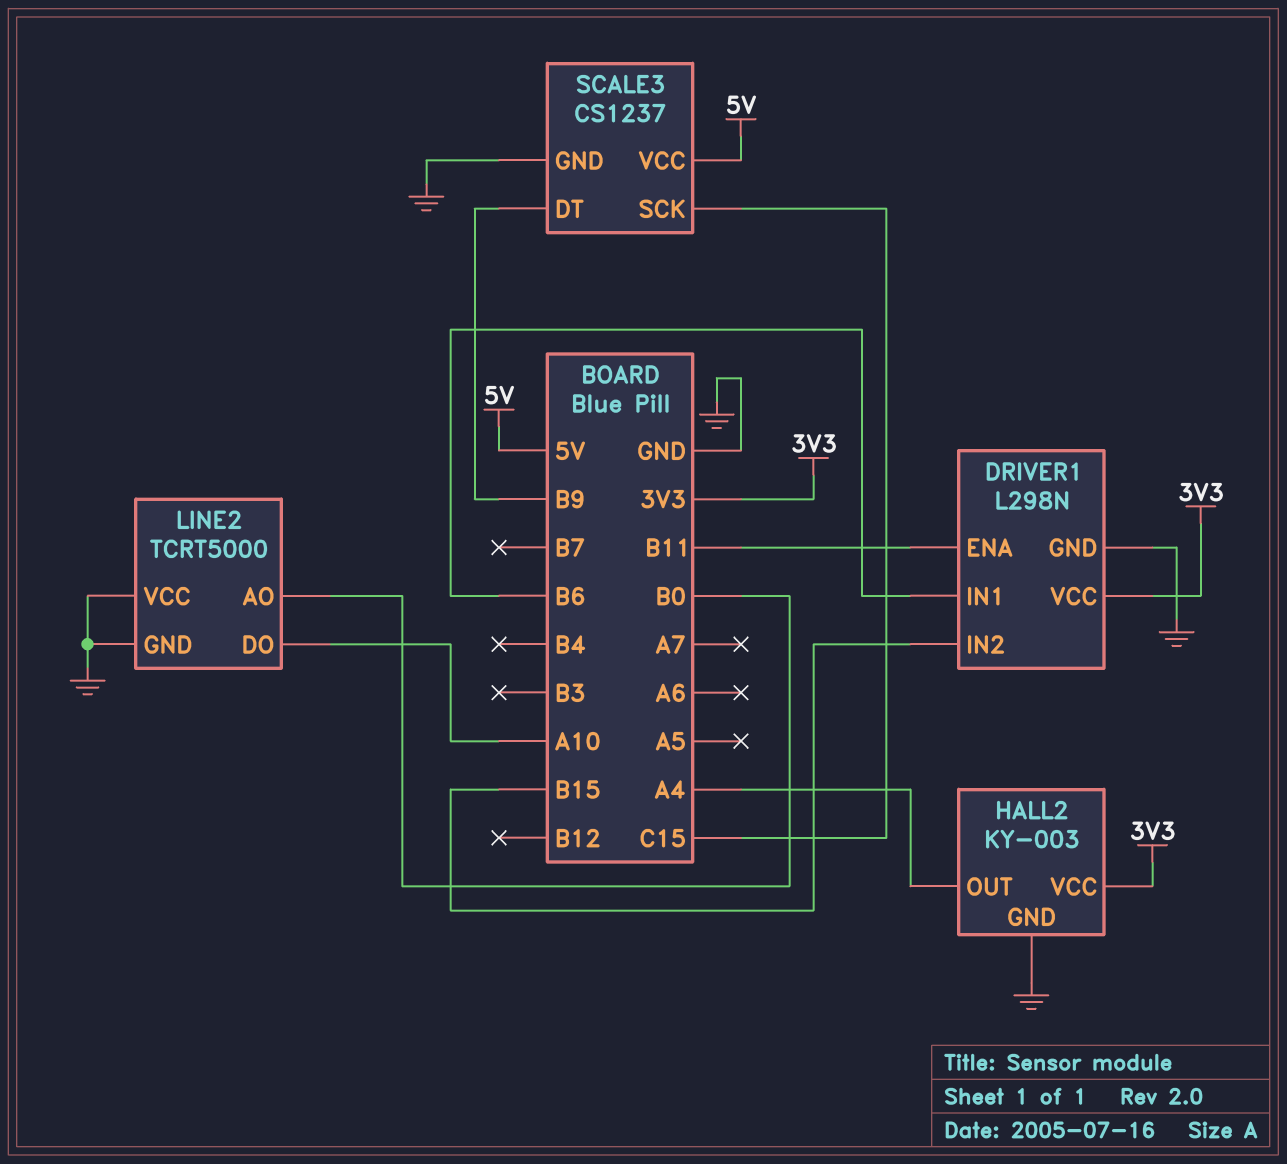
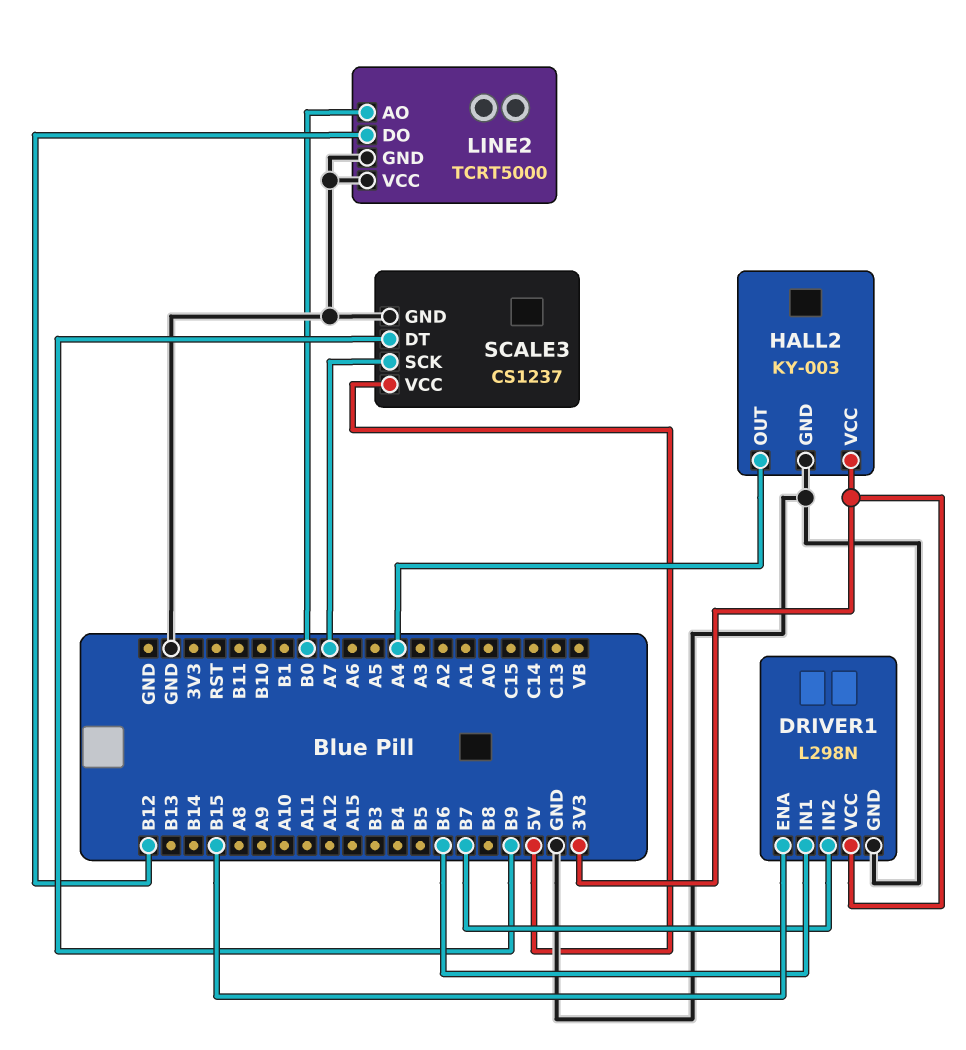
DRIVER1 pin ENA: B11 -> B15
DRIVER1 pin IN2: B15 -> B7
LINE2 pin DO: A10 -> B12
SCALE3 pin SCK: C15 -> A7

